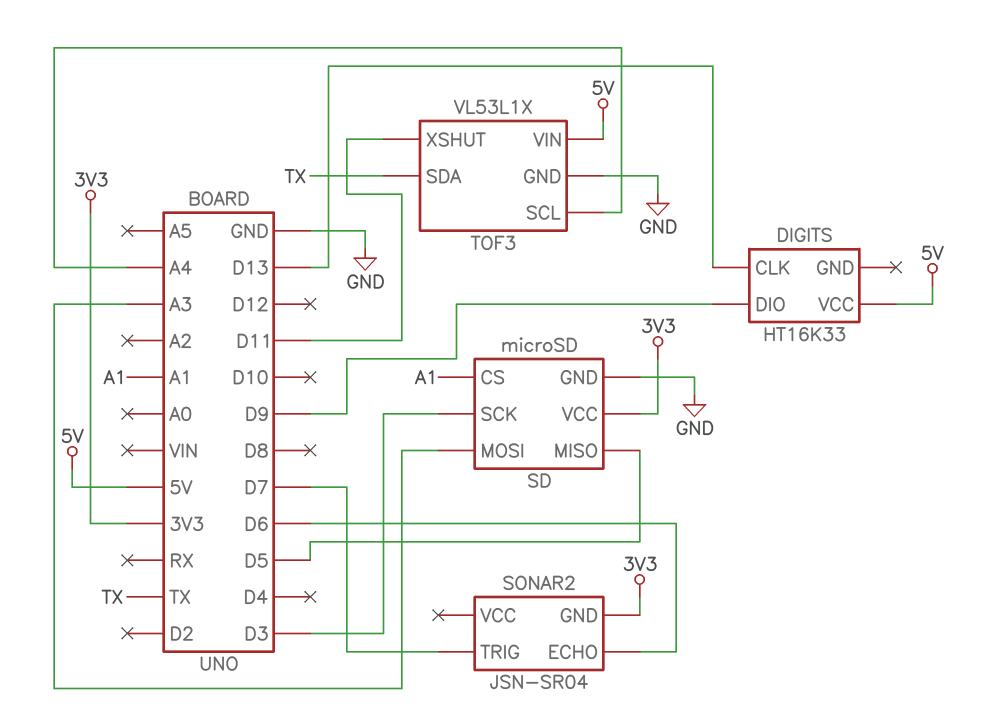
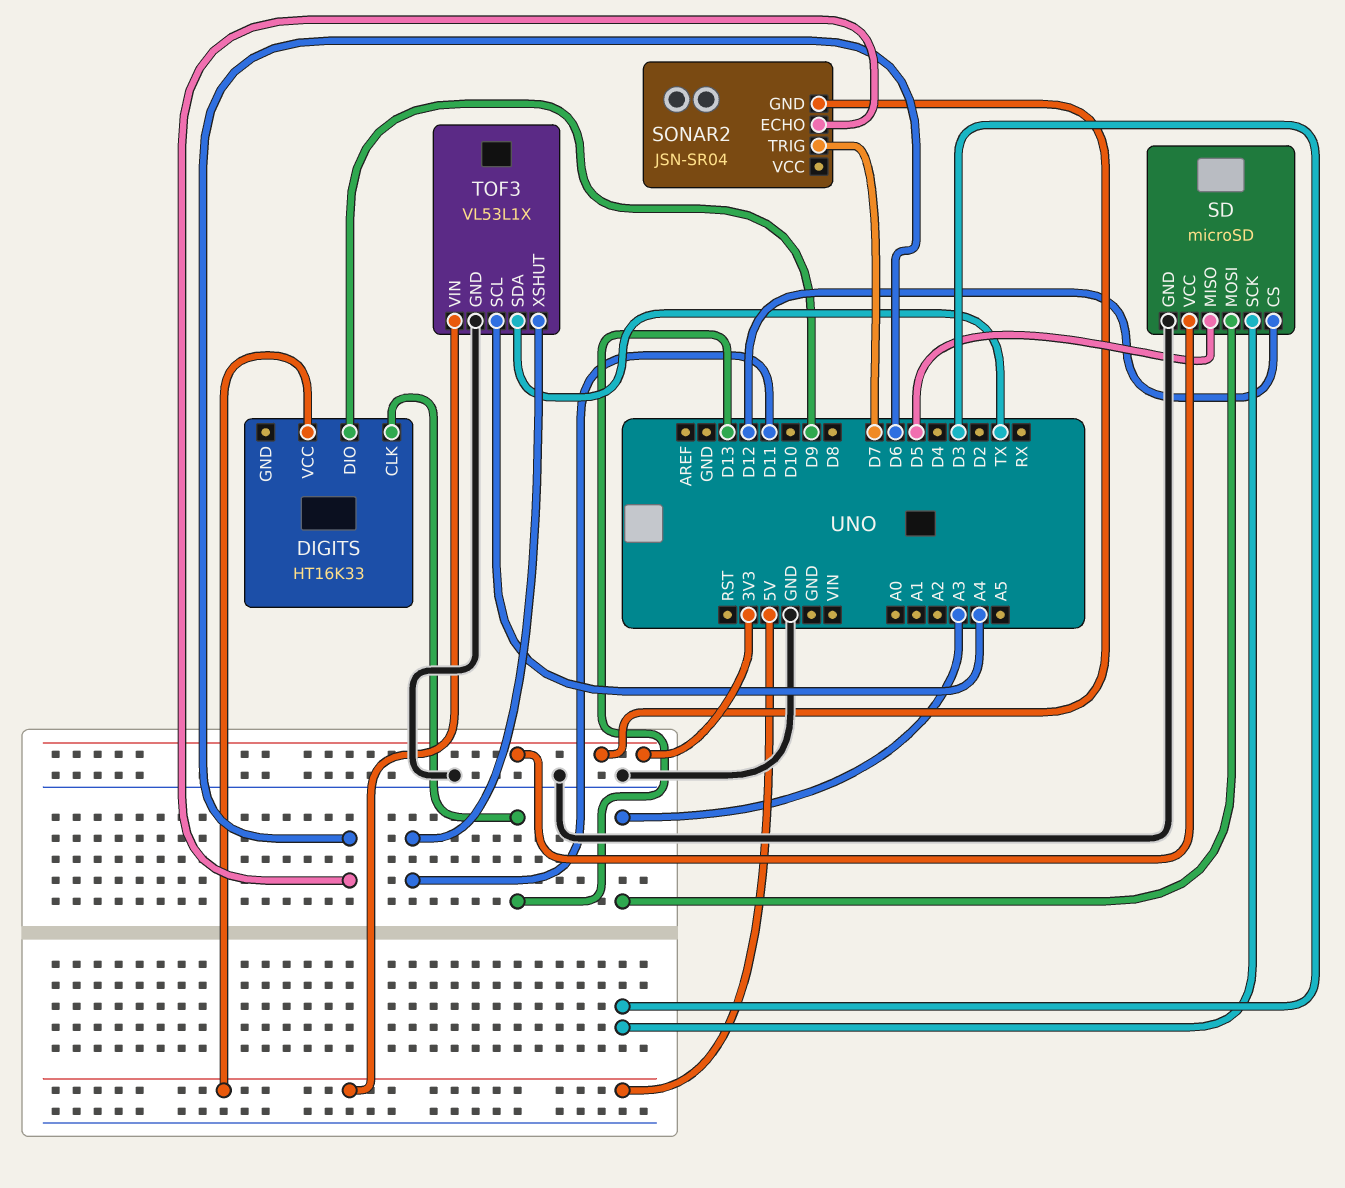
SD pin CS: A1 -> D12

